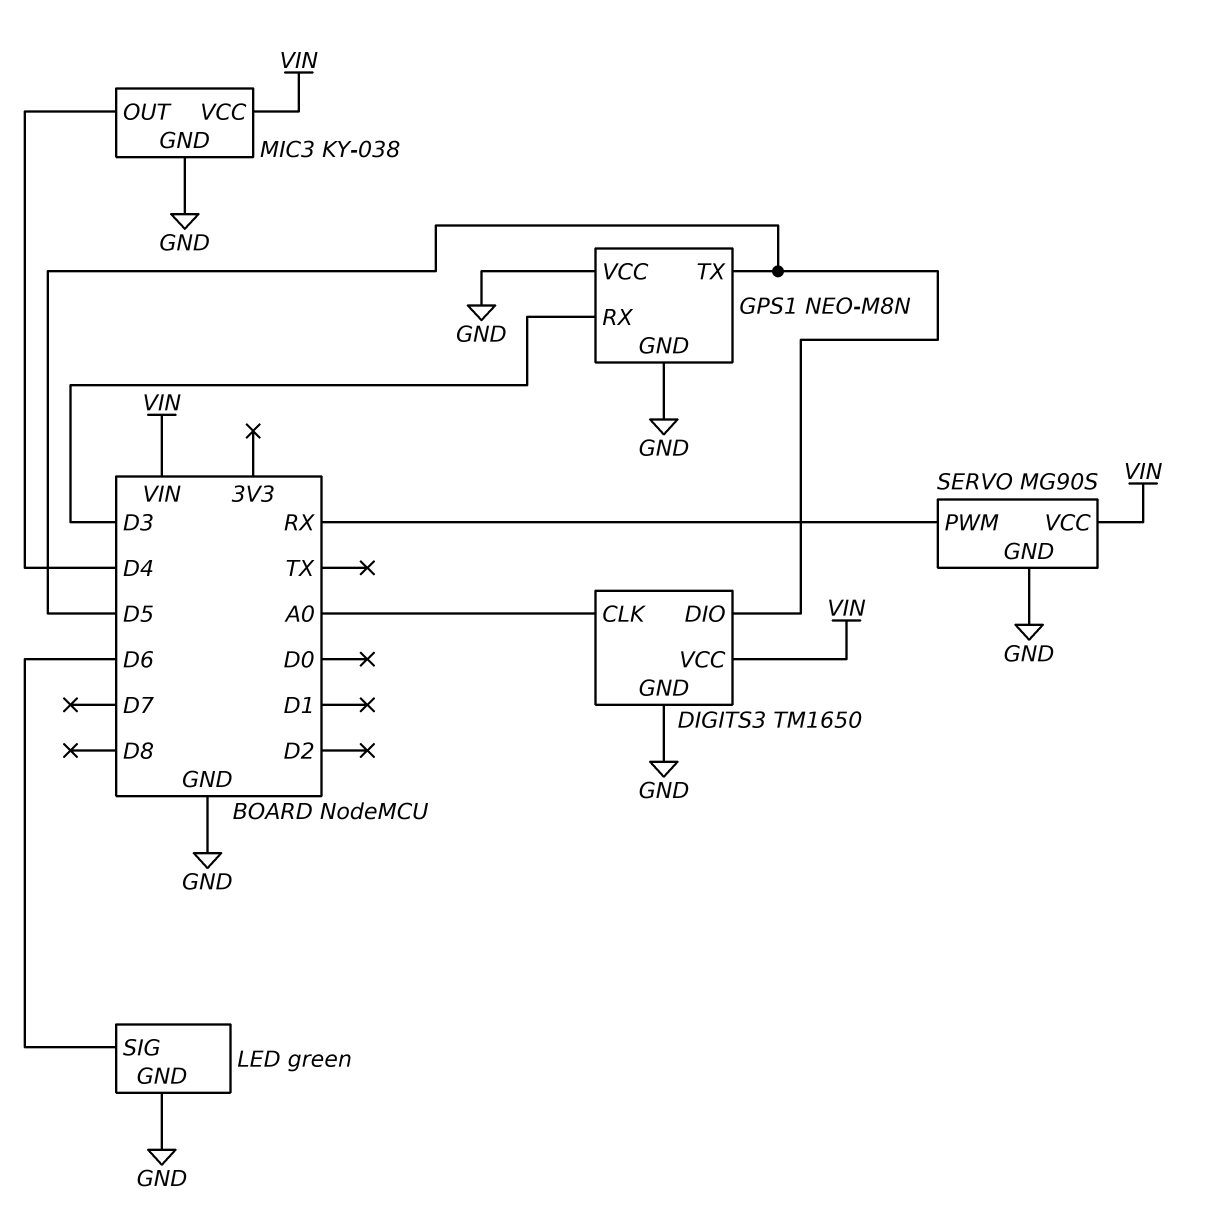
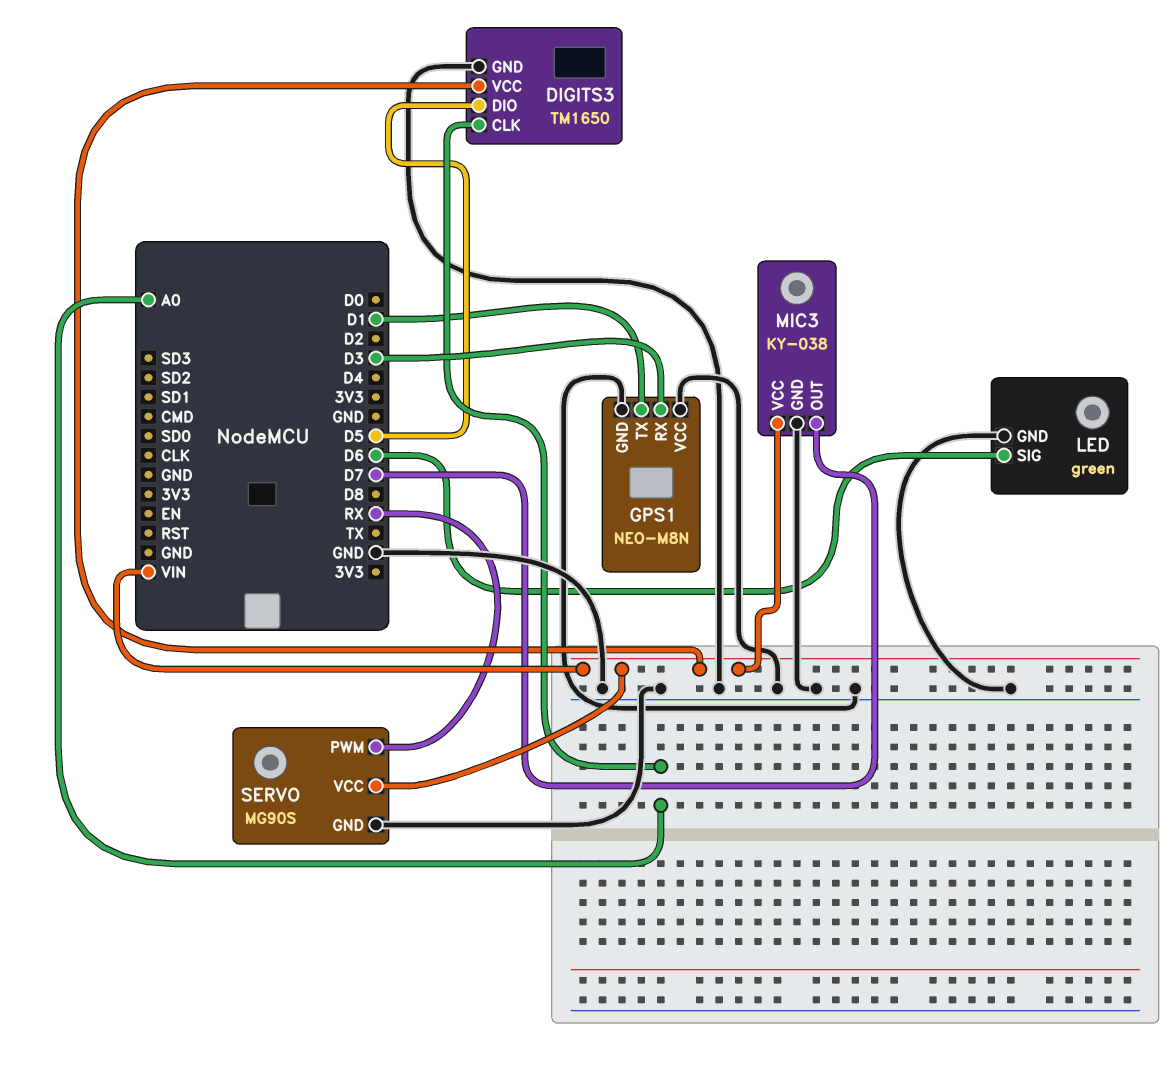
GPS1 pin TX: D5 -> D1
MIC3 pin OUT: D4 -> D7

